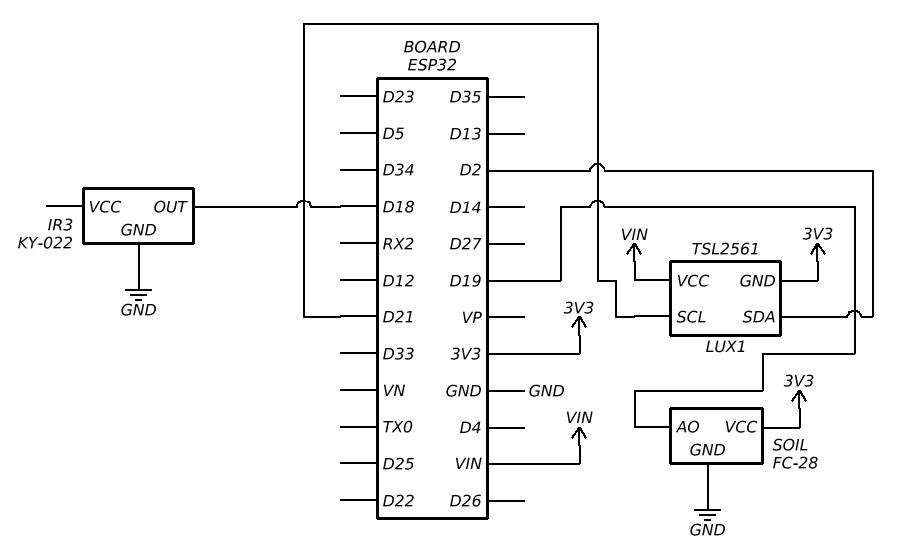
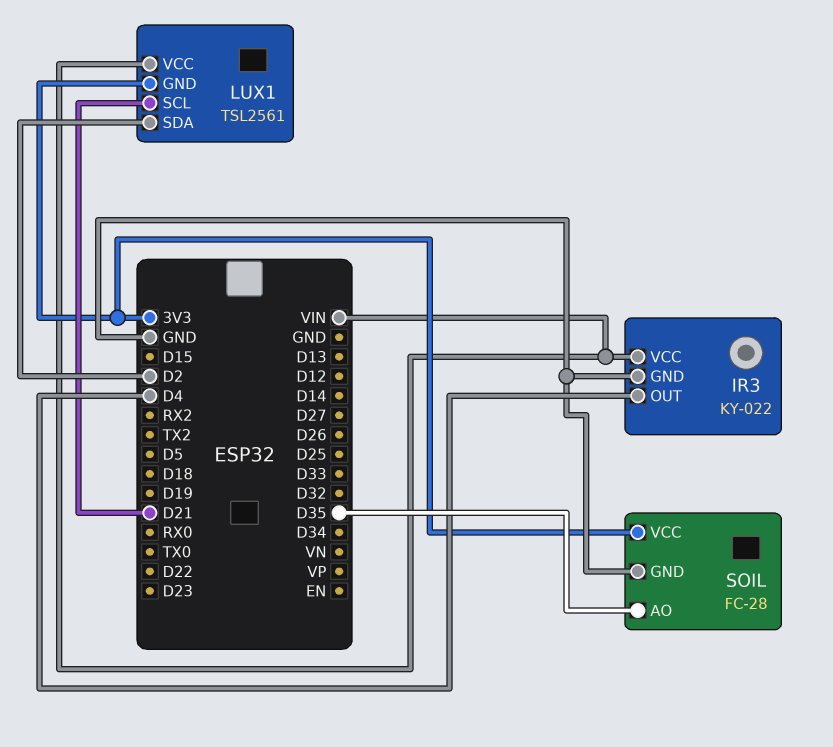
IR3 pin OUT: D18 -> D4
IR3 pin VCC: none -> VIN
SOIL pin AO: D19 -> D35

